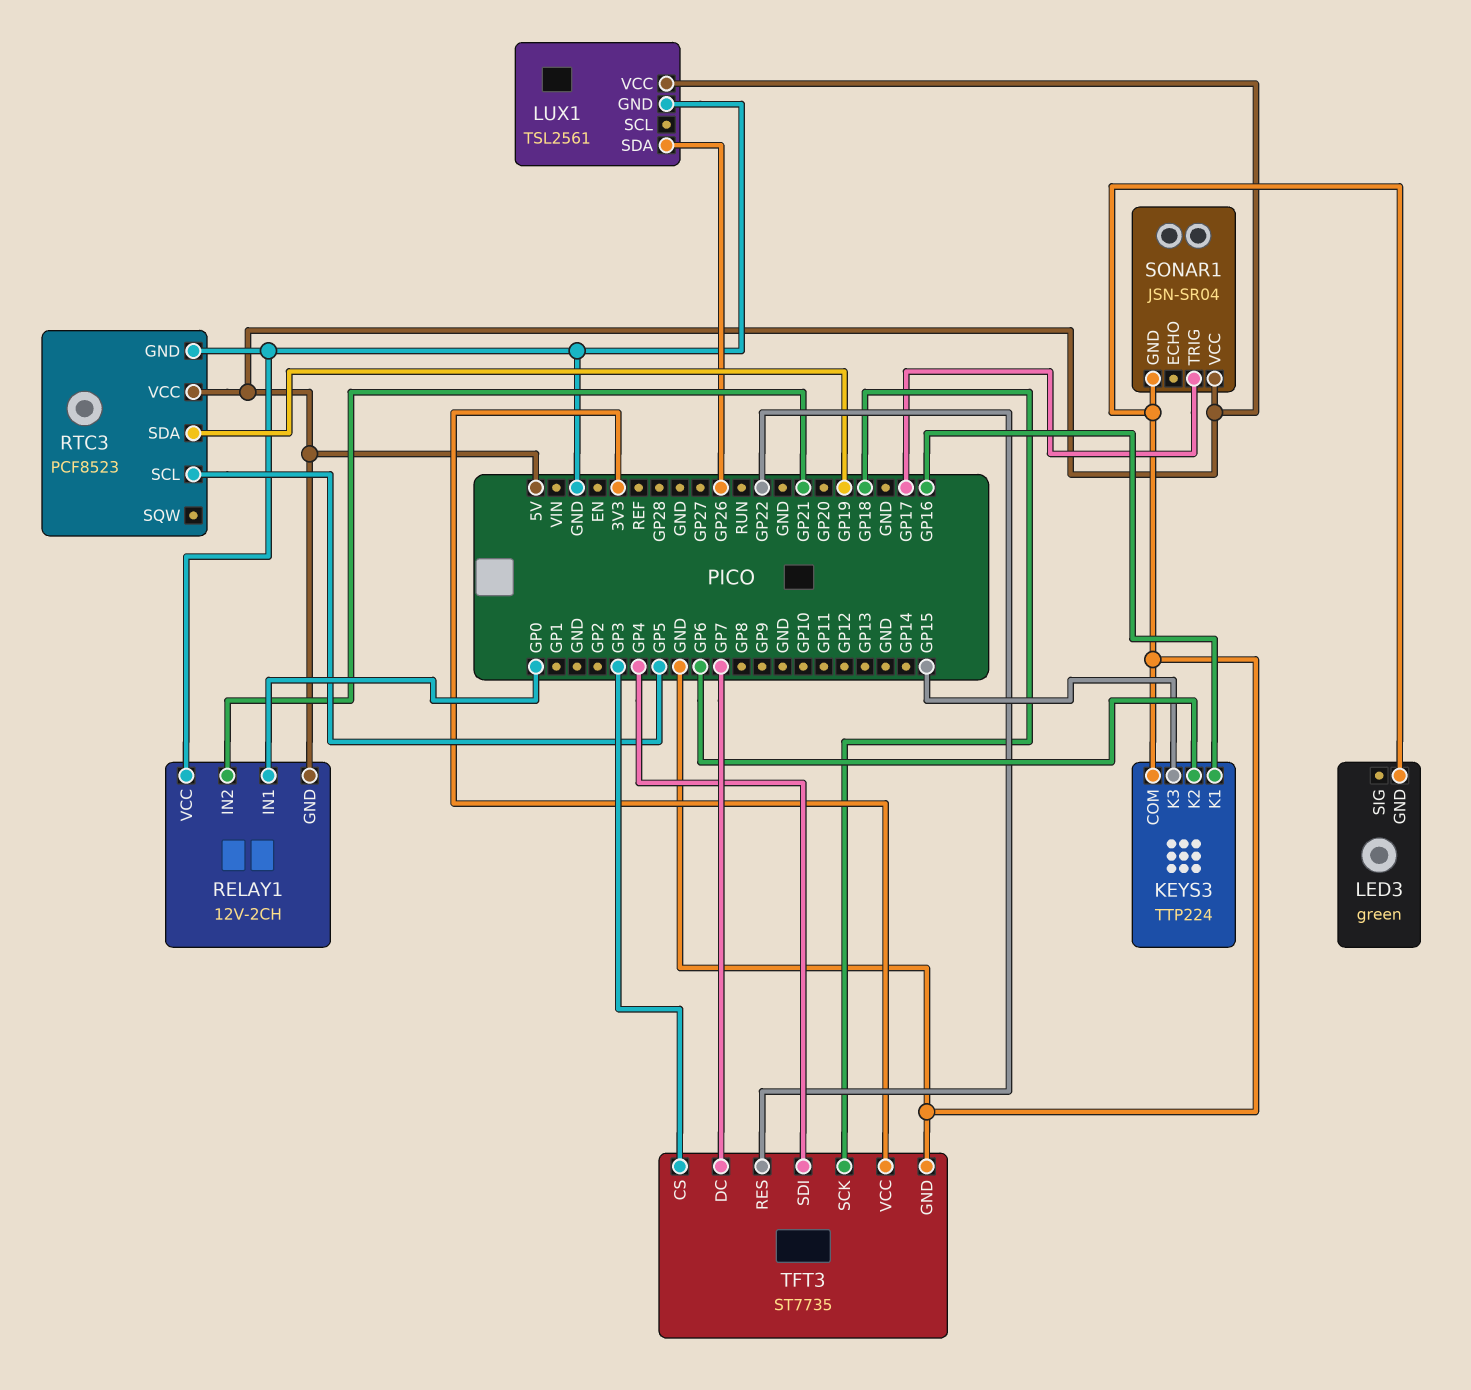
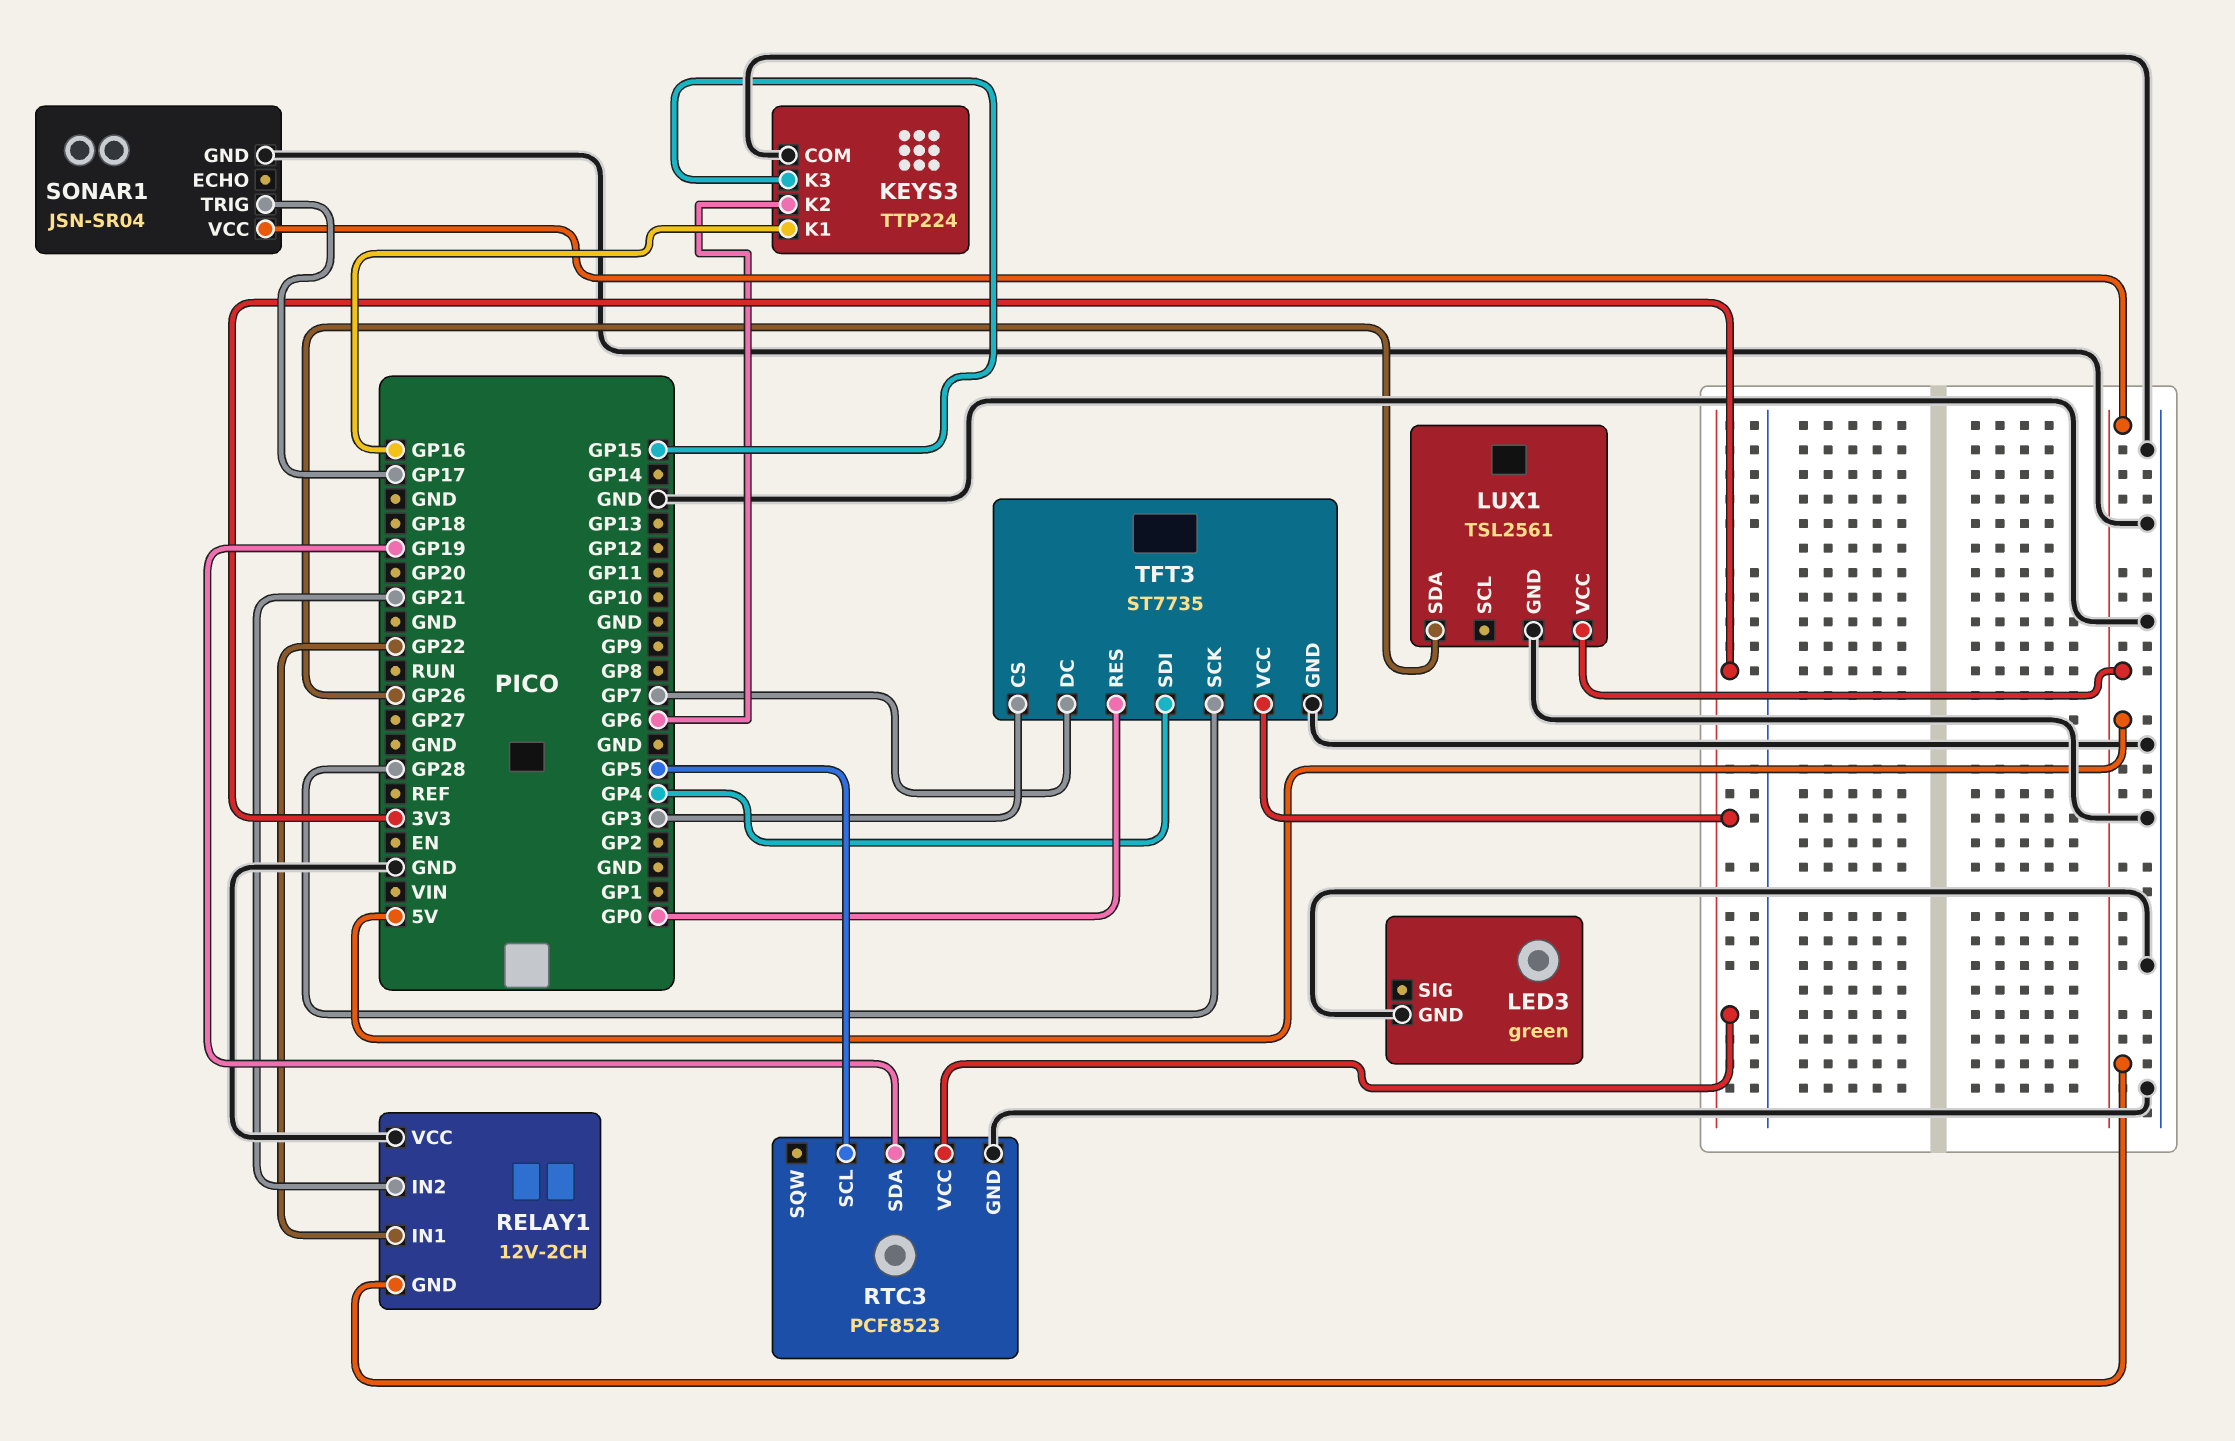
RELAY1 pin IN1: GP0 -> GP22
RTC3 pin VCC: 5V -> 3V3
TFT3 pin RES: GP22 -> GP0
TFT3 pin SCK: GP18 -> GP28

